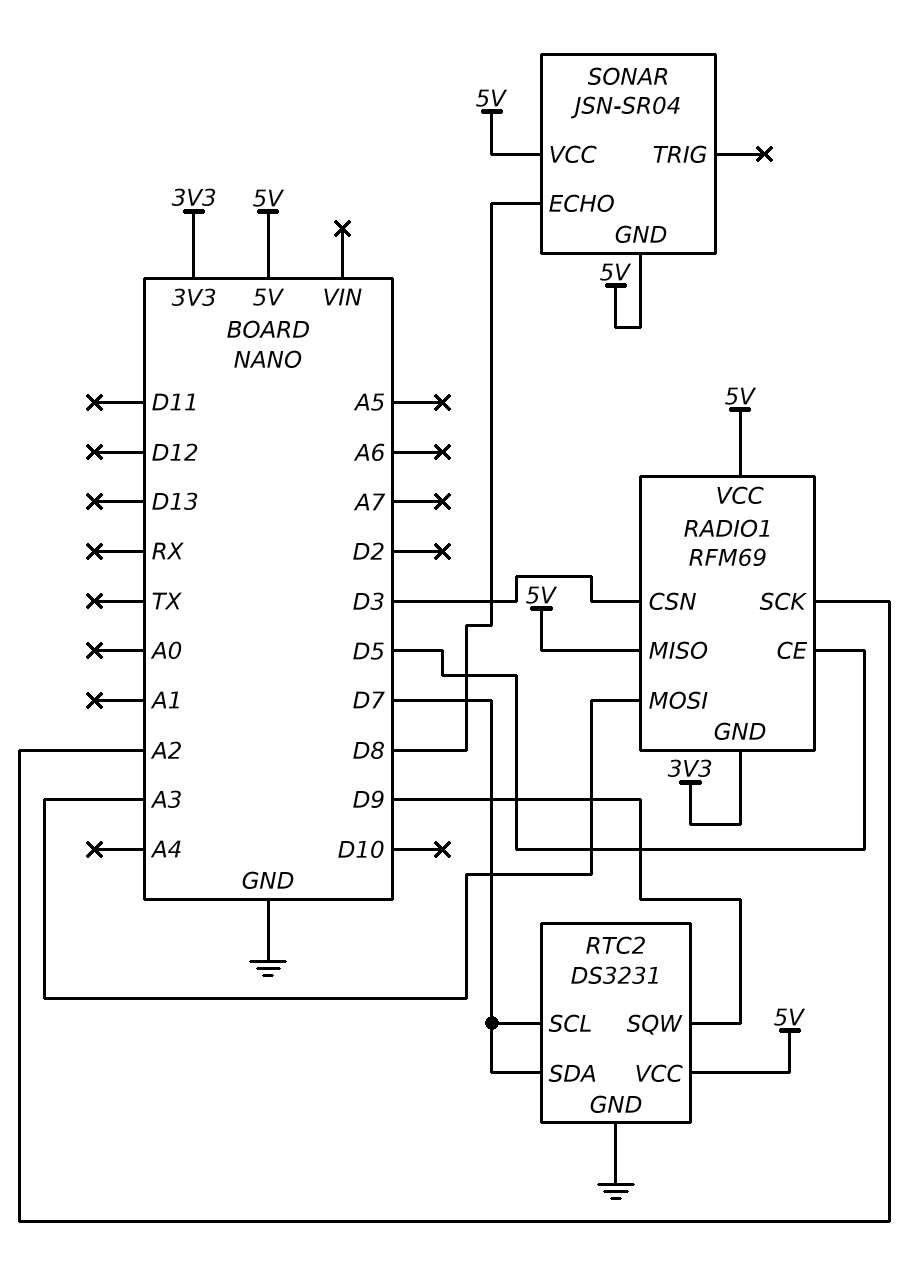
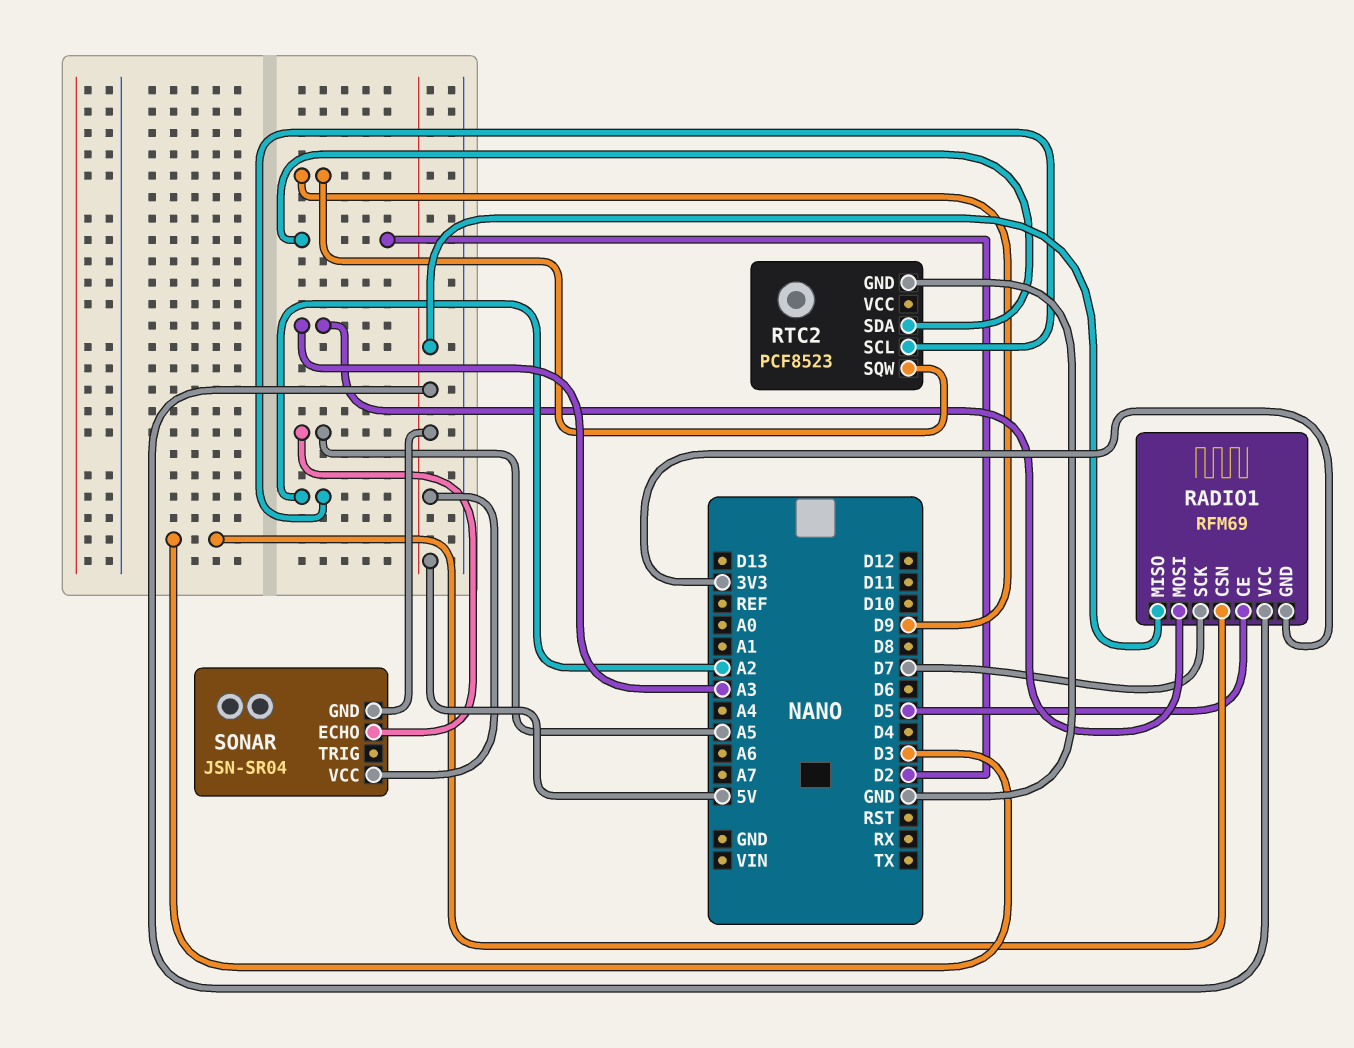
RADIO1 pin SCK: A2 -> D7
RTC2: DS3231 -> PCF8523
RTC2 pin SCL: D7 -> A2
RTC2 pin SDA: D7 -> D2
RTC2 pin VCC: 5V -> none
SONAR pin ECHO: D8 -> A5

